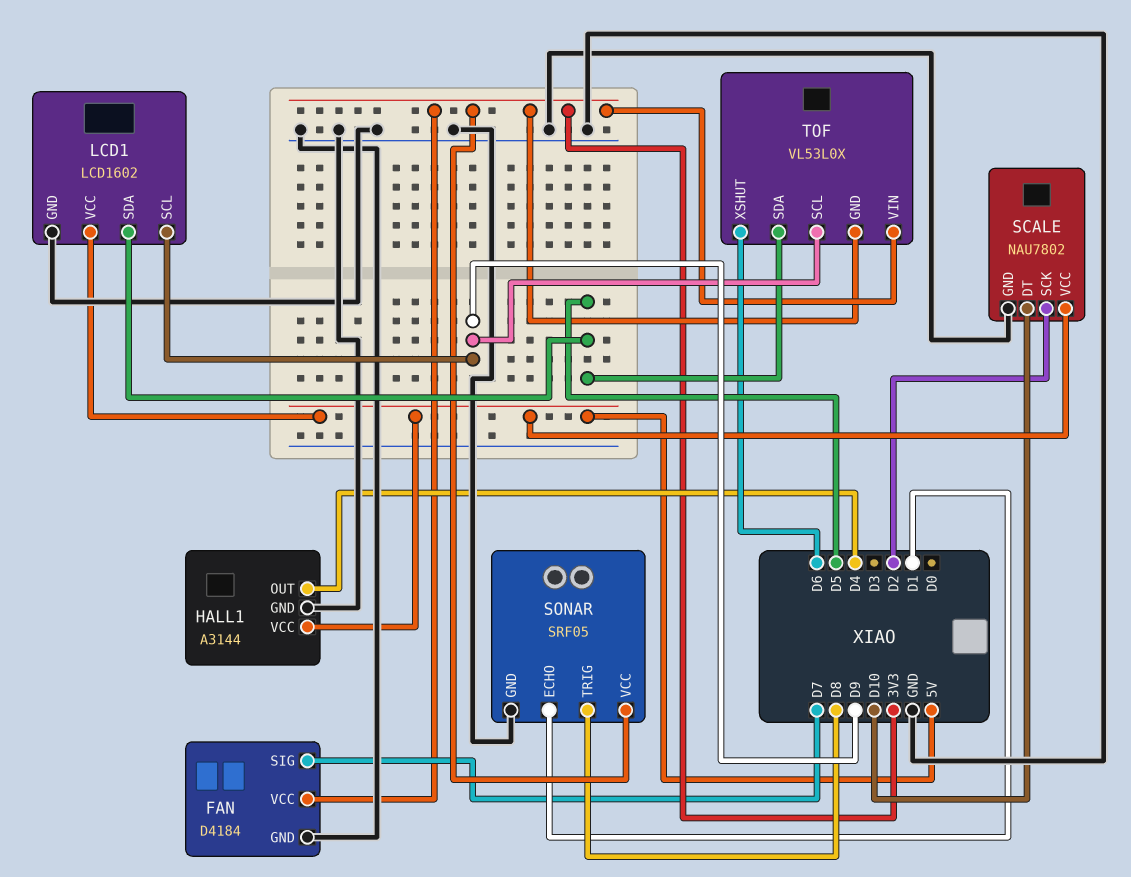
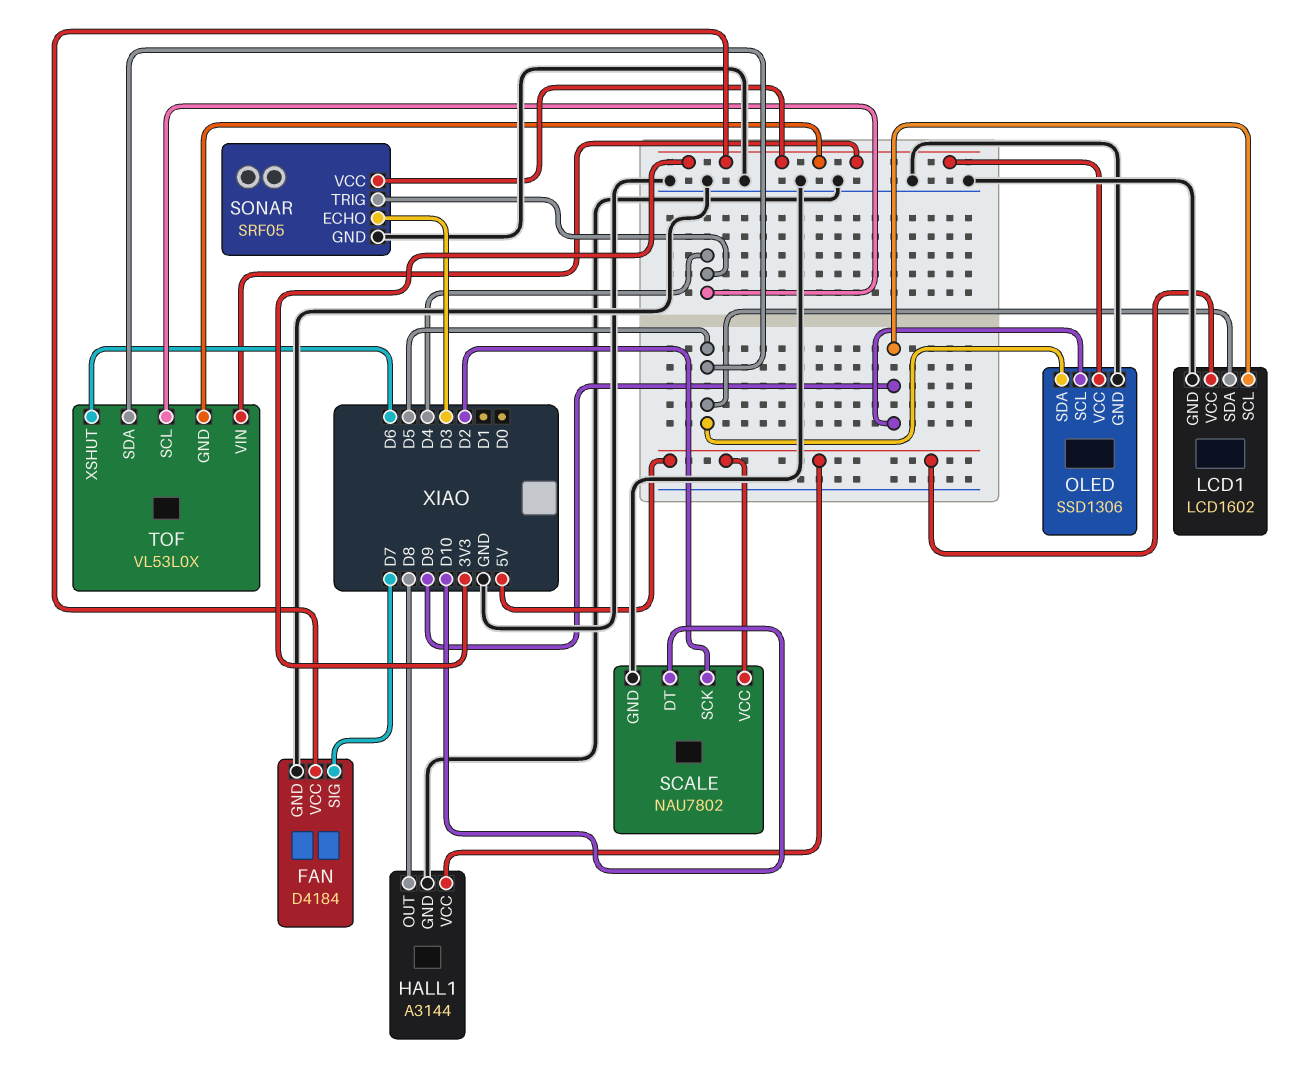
HALL1 pin OUT: D4 -> D8
OLED: none -> SSD1306
OLED pin GND: none -> GND
OLED pin SCL: none -> D9
OLED pin SDA: none -> D5
OLED pin VCC: none -> 3V3
SONAR pin ECHO: D1 -> D3
SONAR pin TRIG: D8 -> D4
TOF pin SCL: D9 -> D4

